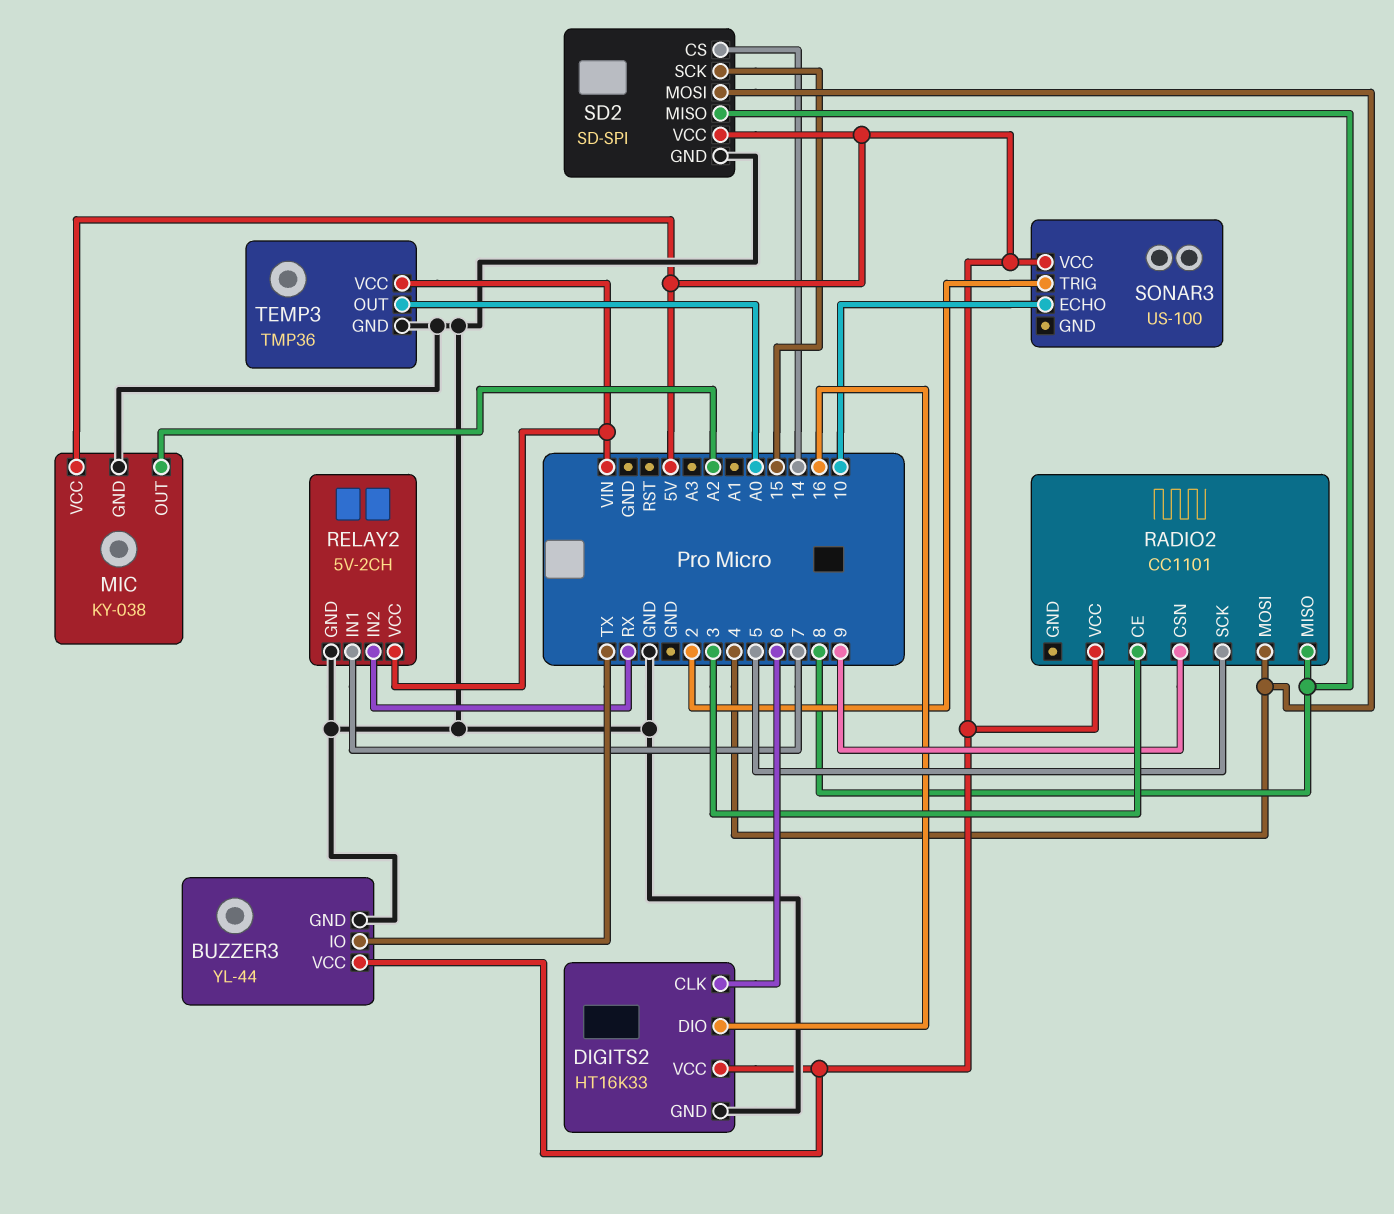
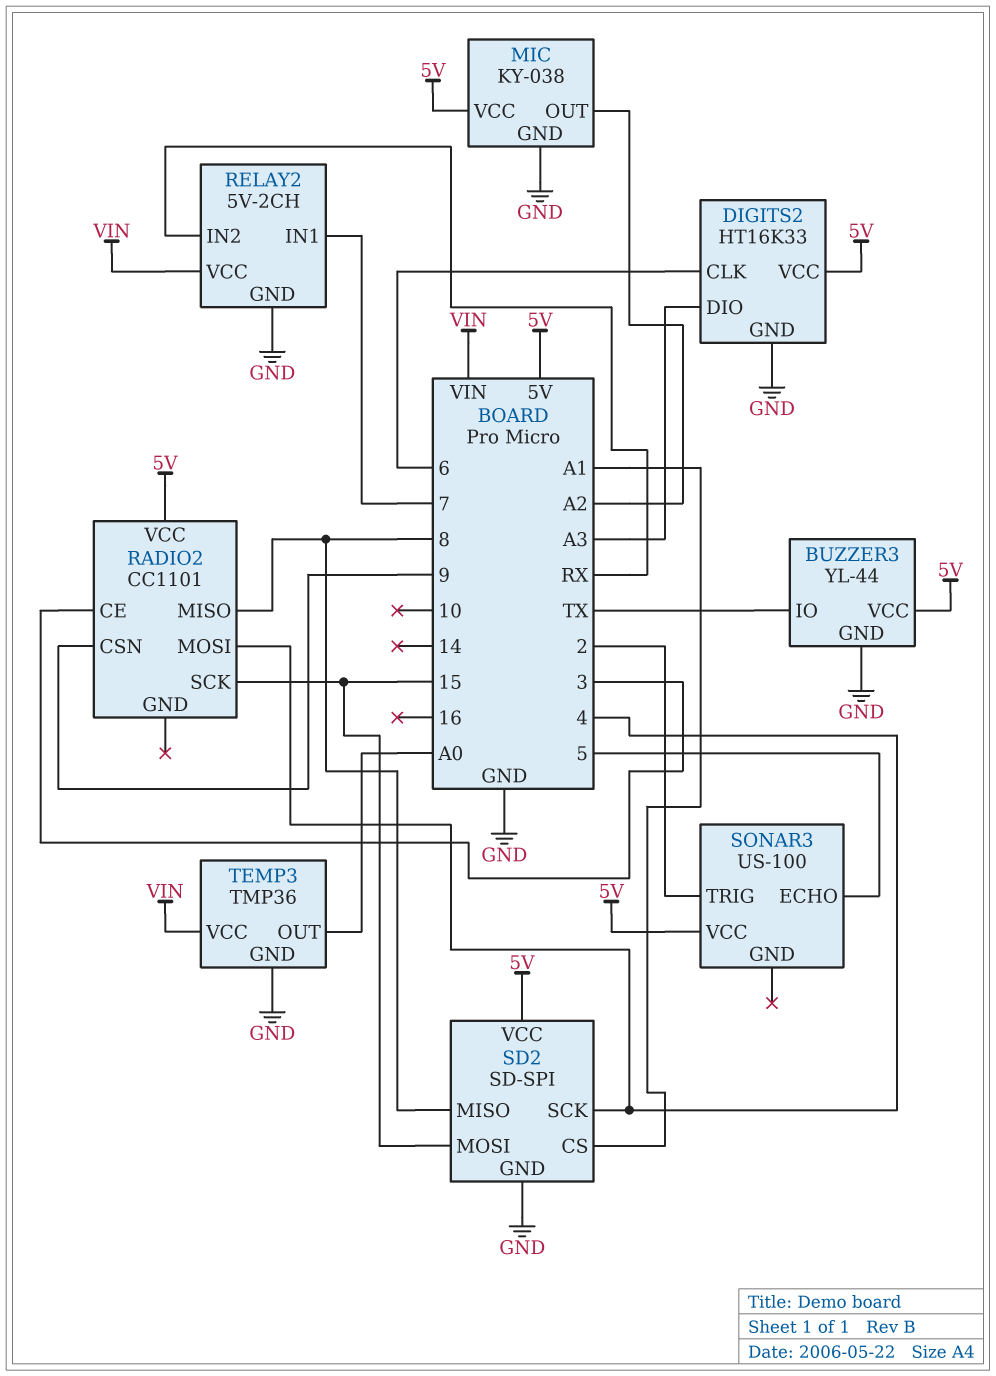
DIGITS2 pin DIO: 16 -> A3
RADIO2 pin SCK: 5 -> 15
SD2 pin CS: 14 -> A1
SD2 pin MOSI: 4 -> 15
SD2 pin SCK: 15 -> 4
SONAR3 pin ECHO: 10 -> 5

